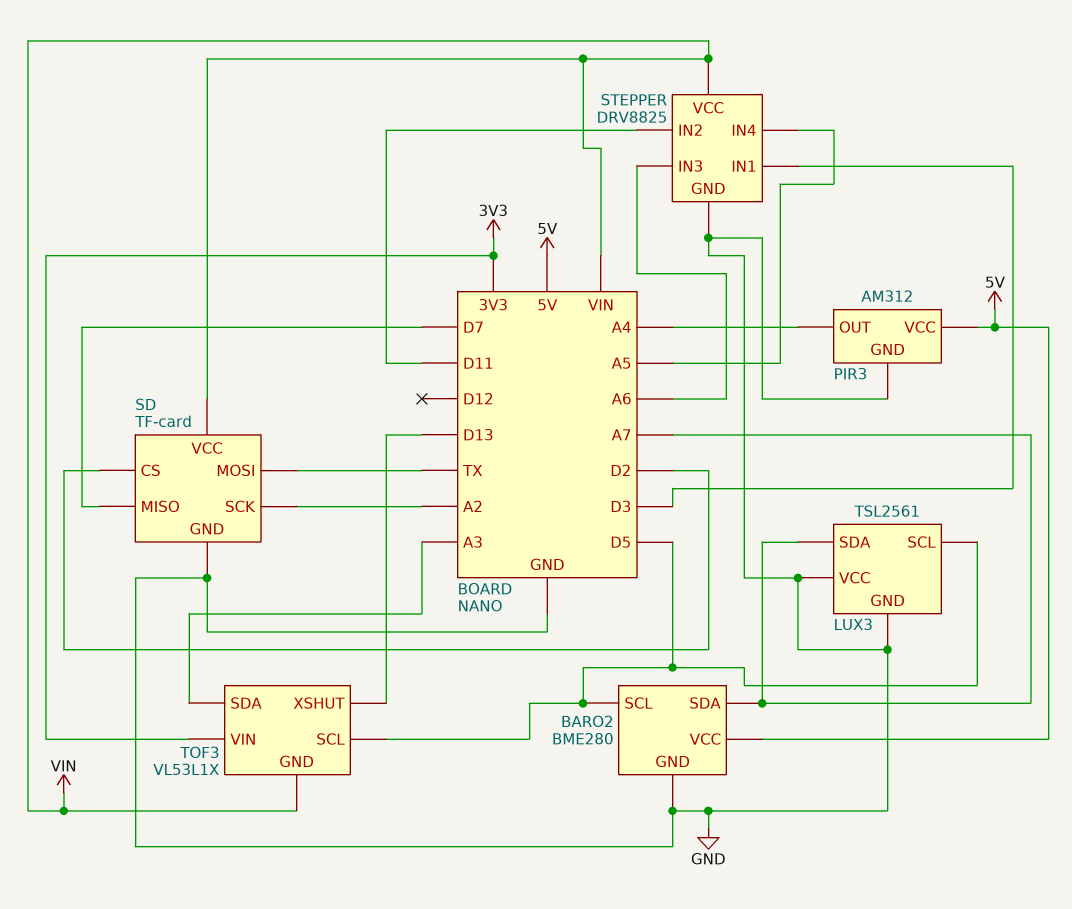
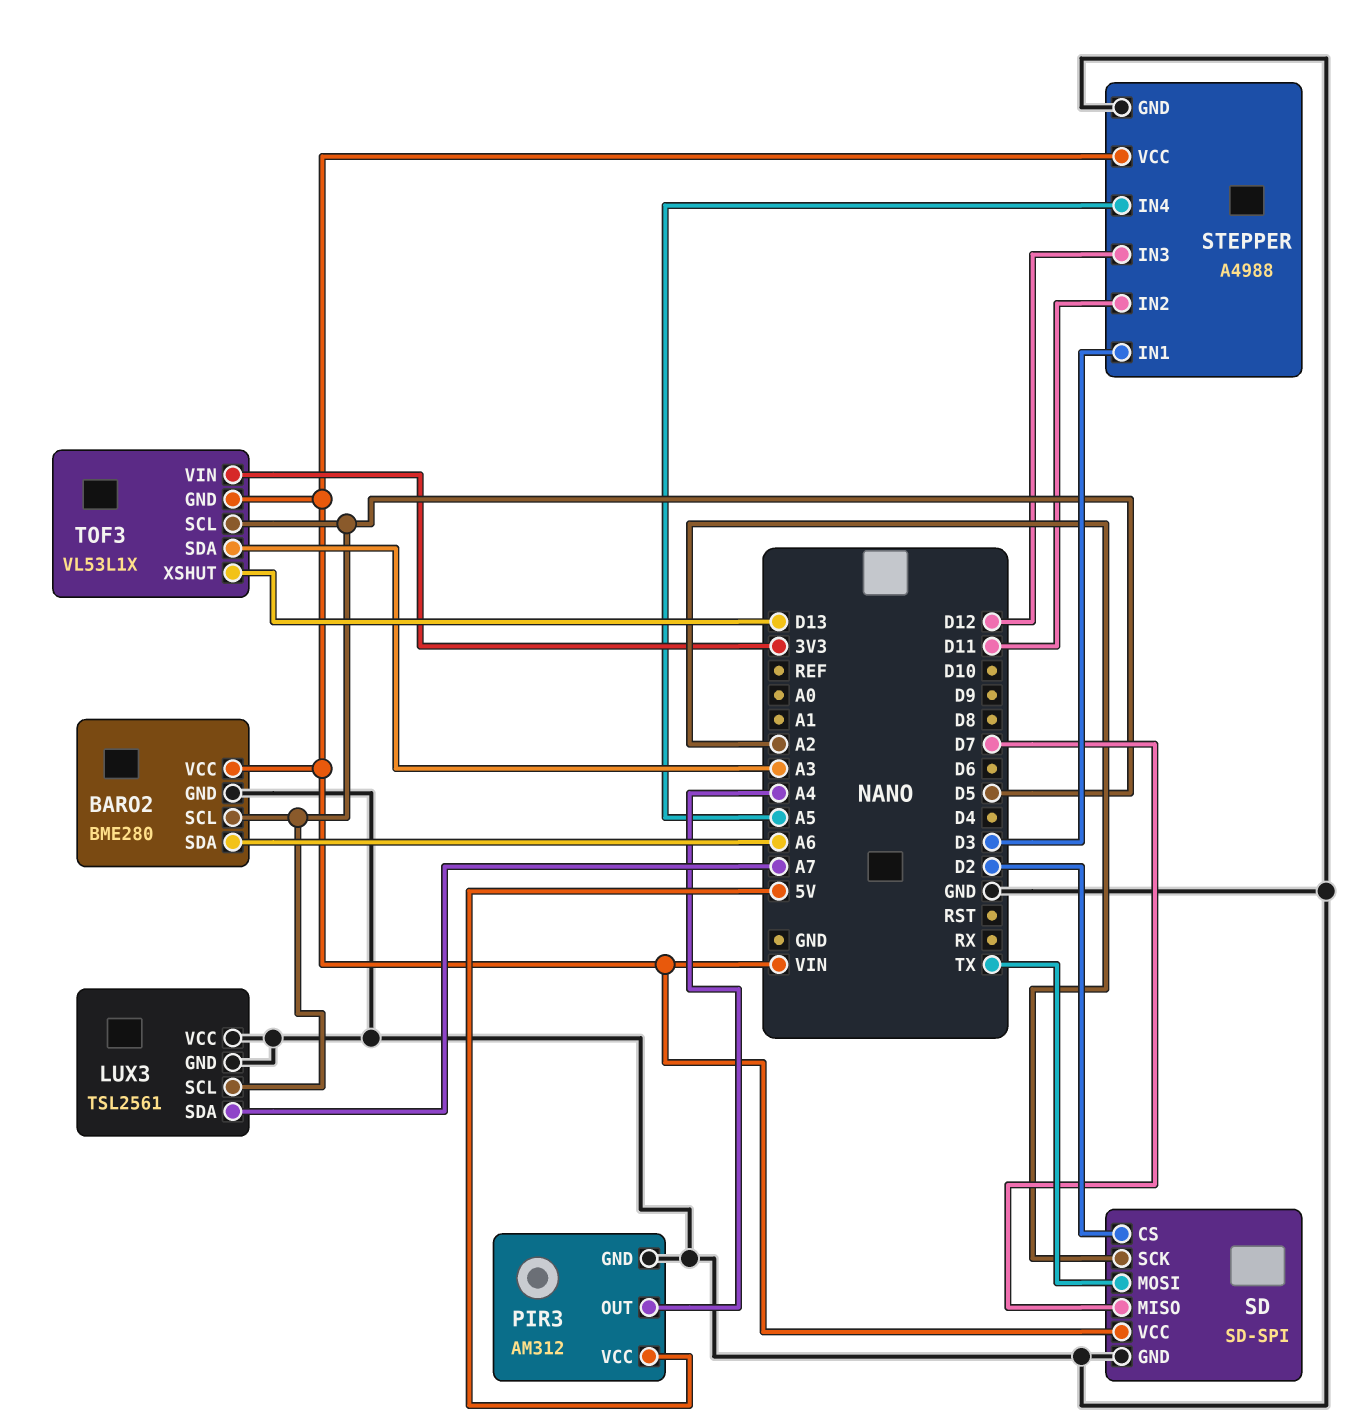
BARO2 pin SDA: A7 -> A6
BARO2 pin VCC: 5V -> VIN
SD: TF-card -> SD-SPI
STEPPER: DRV8825 -> A4988
STEPPER pin IN3: A6 -> D12

